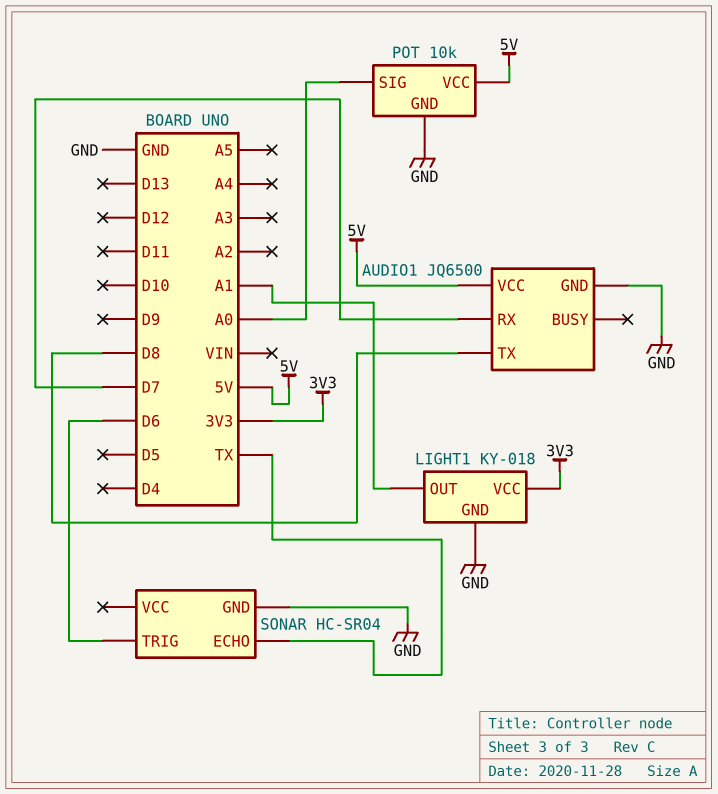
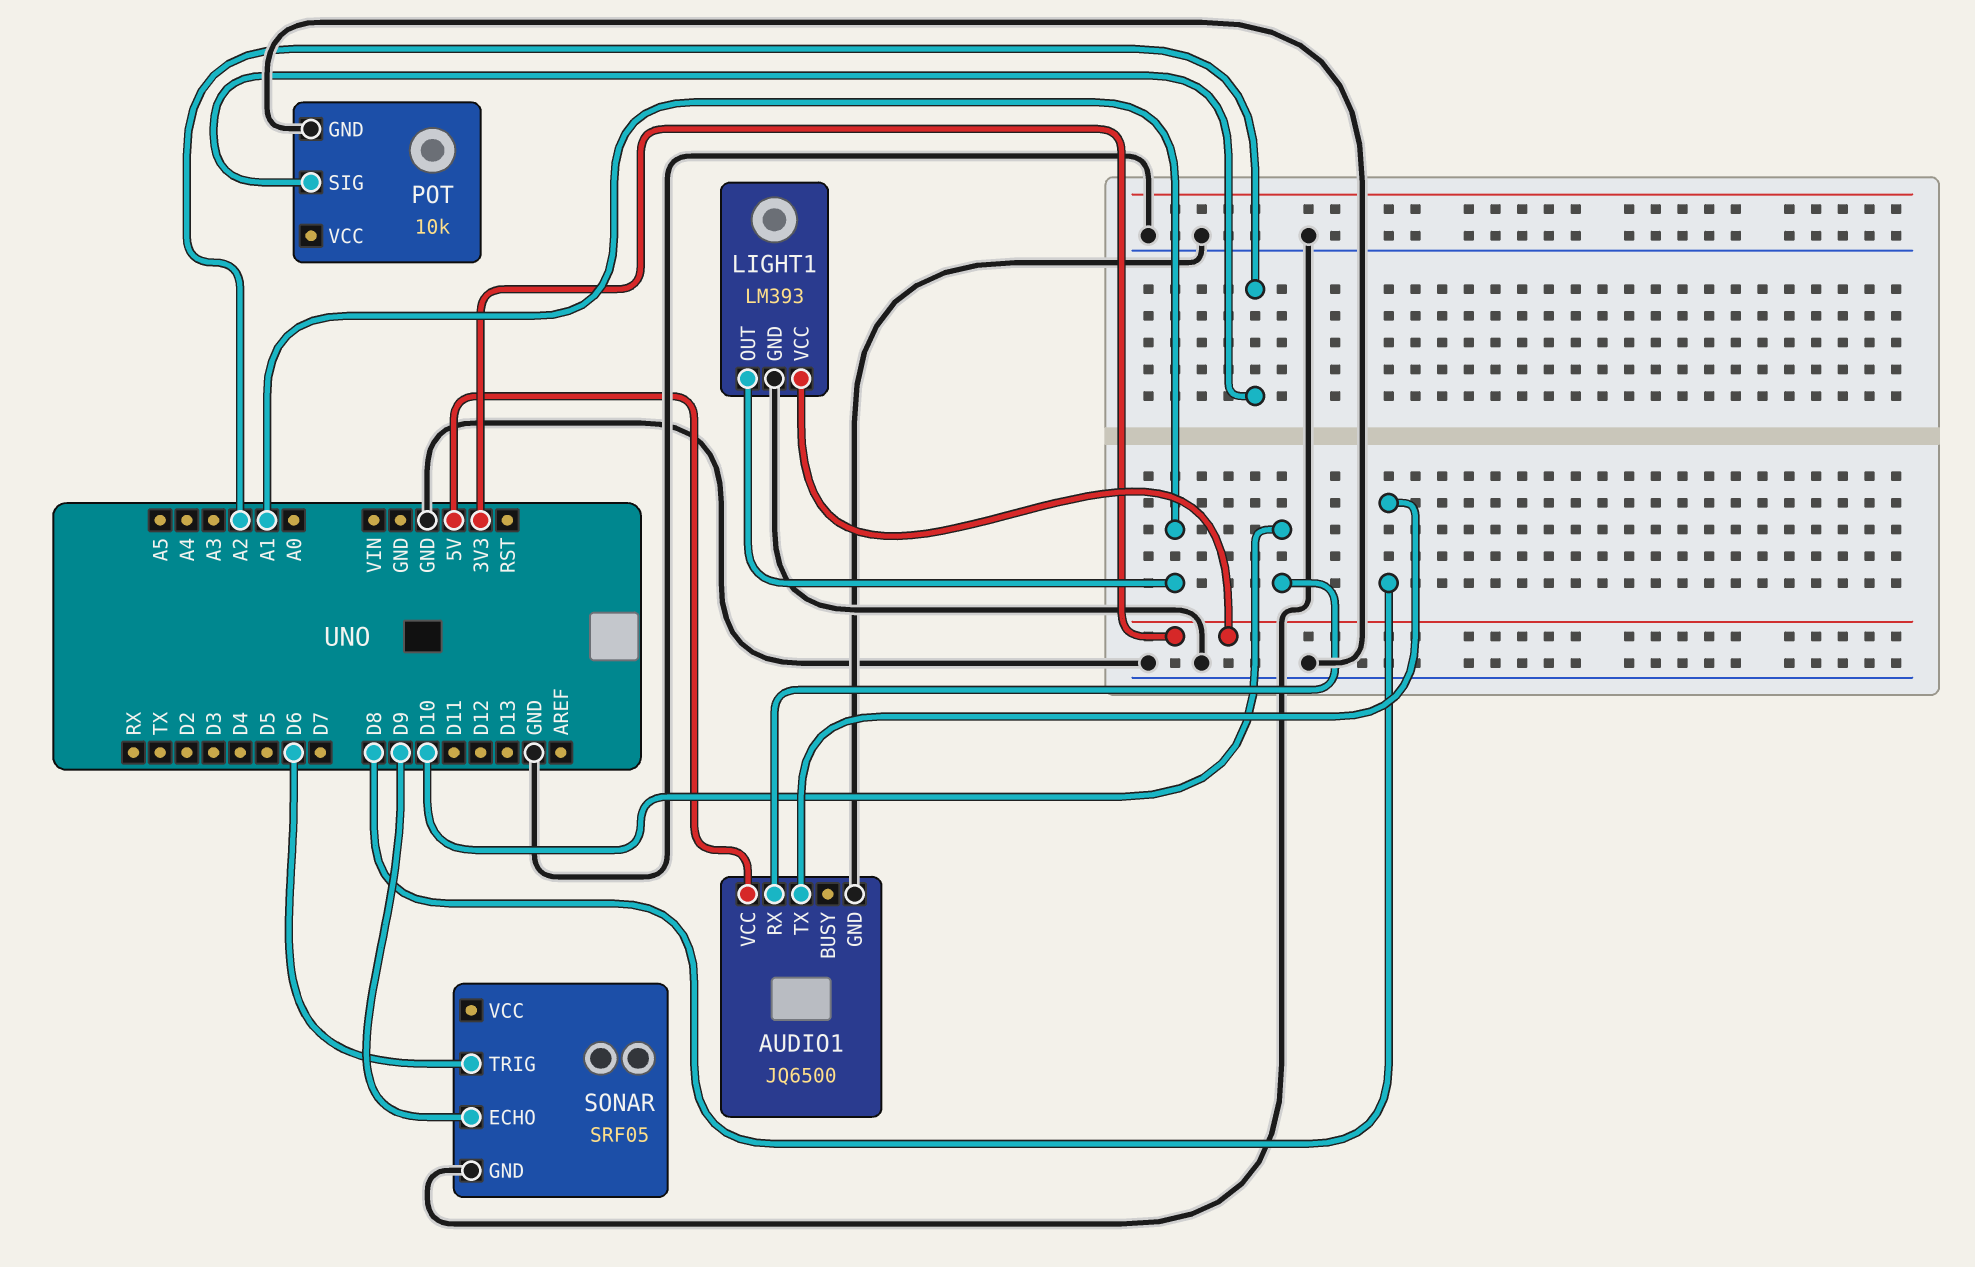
AUDIO1 pin RX: D7 -> D10
LIGHT1: KY-018 -> LM393
POT pin SIG: A0 -> A2
POT pin VCC: 5V -> none
SONAR: HC-SR04 -> SRF05
SONAR pin ECHO: TX -> D9

